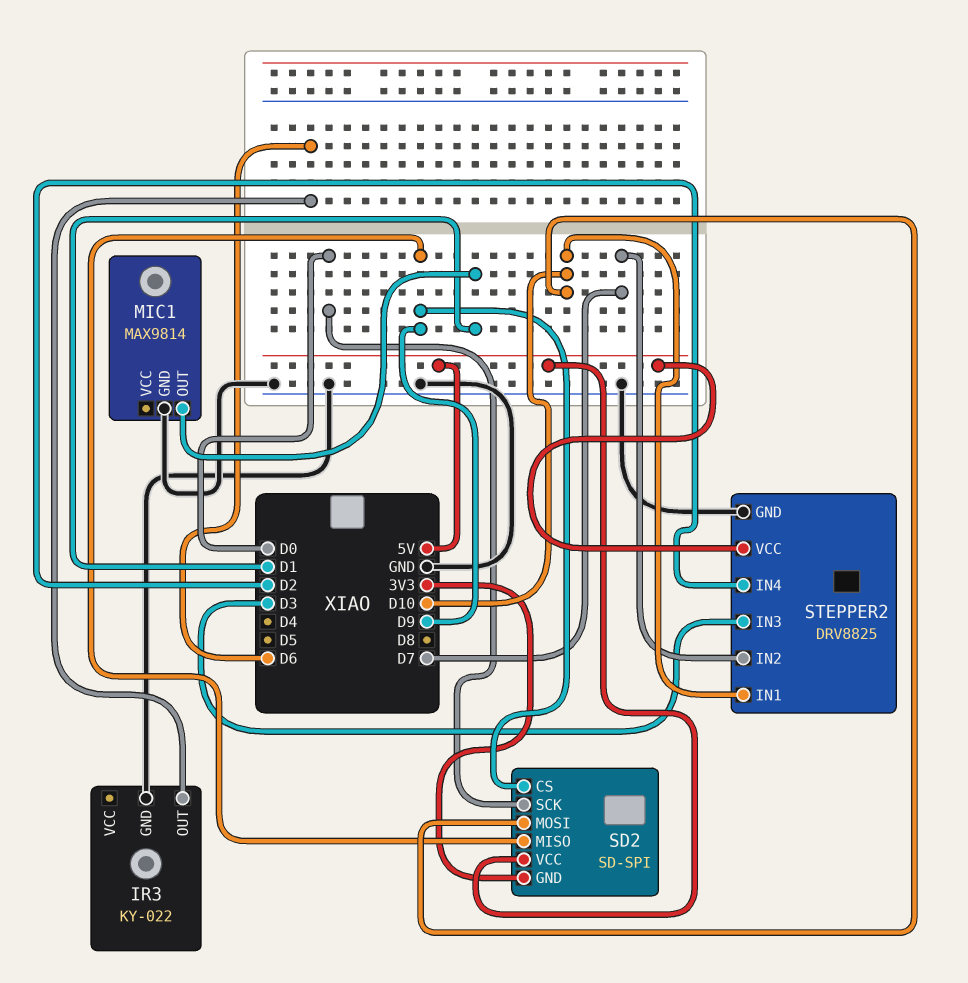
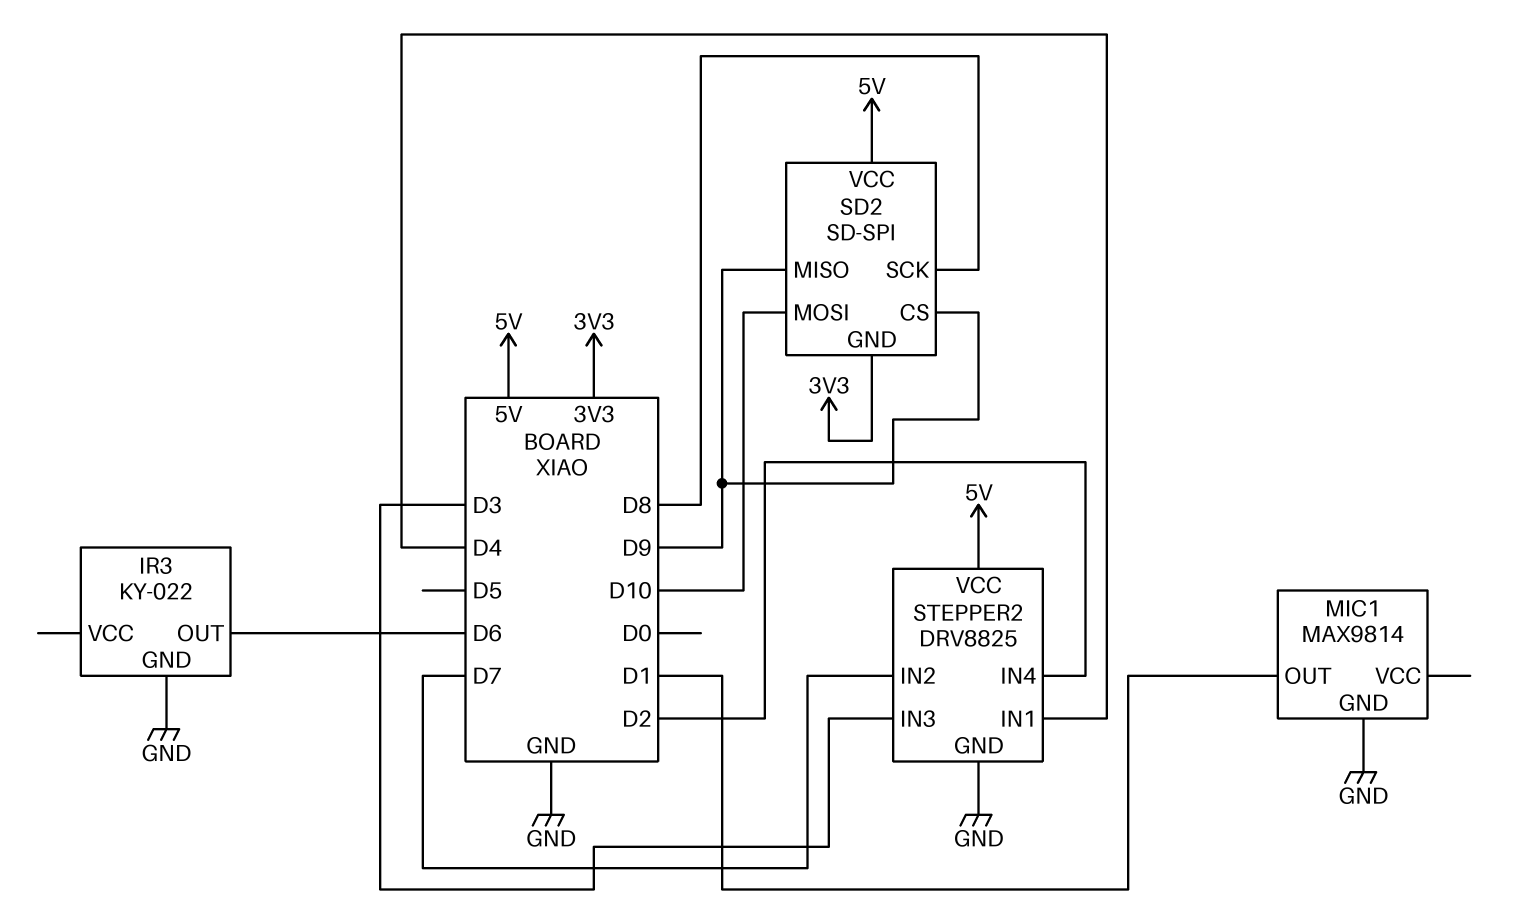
SD2 pin SCK: D0 -> D8
STEPPER2 pin IN1: D10 -> D4

